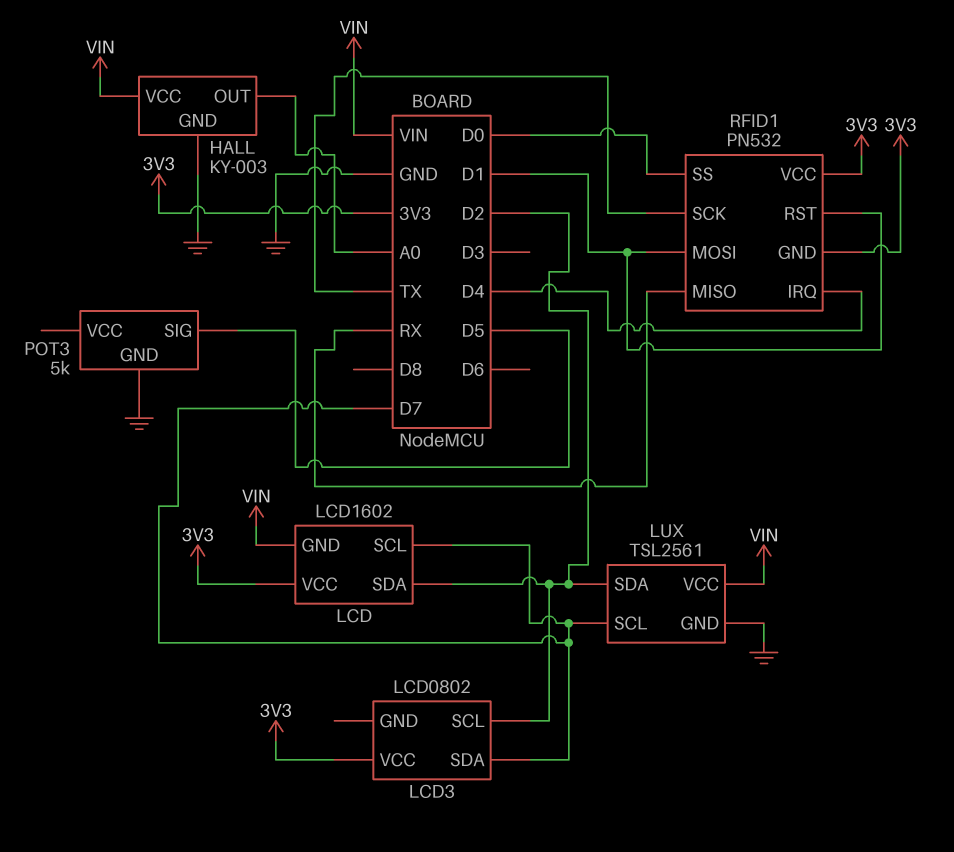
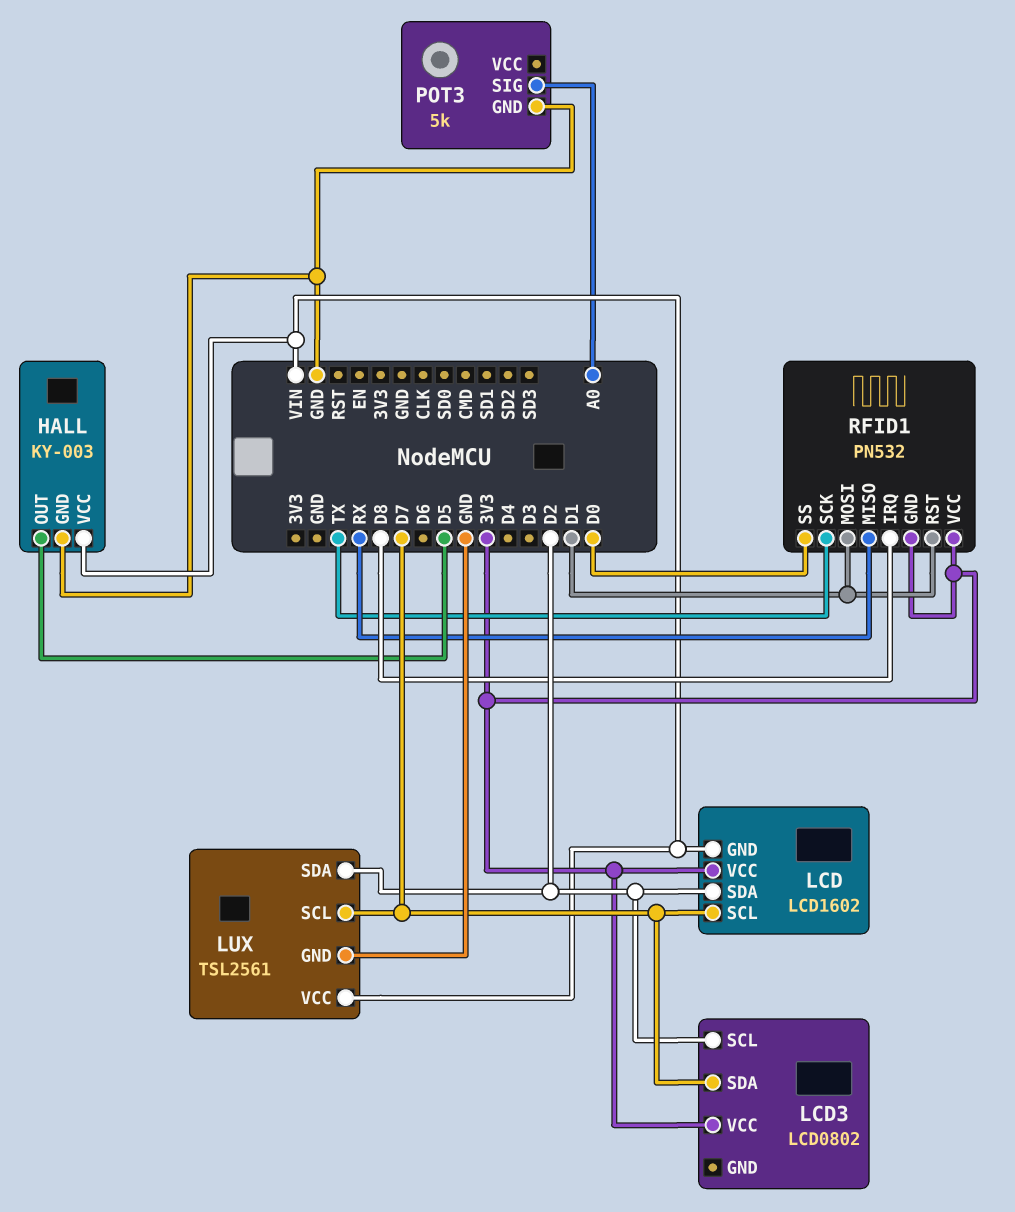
HALL pin OUT: A0 -> D5
POT3 pin SIG: D5 -> A0
RFID1 pin IRQ: D4 -> D8

